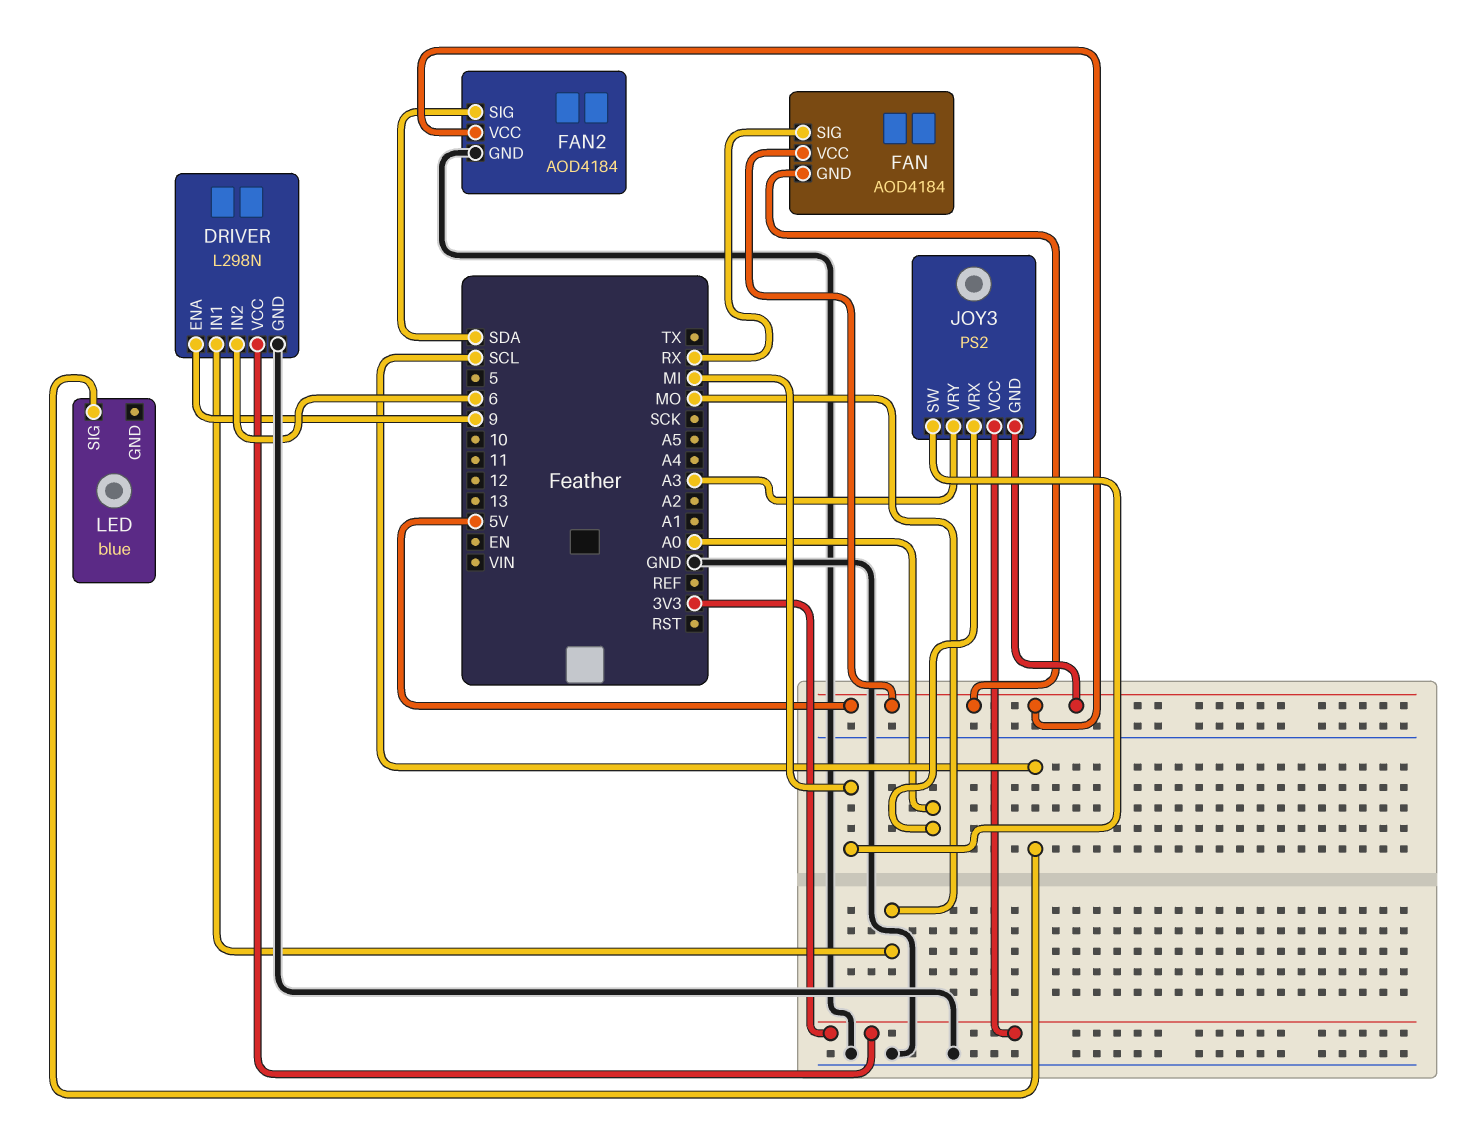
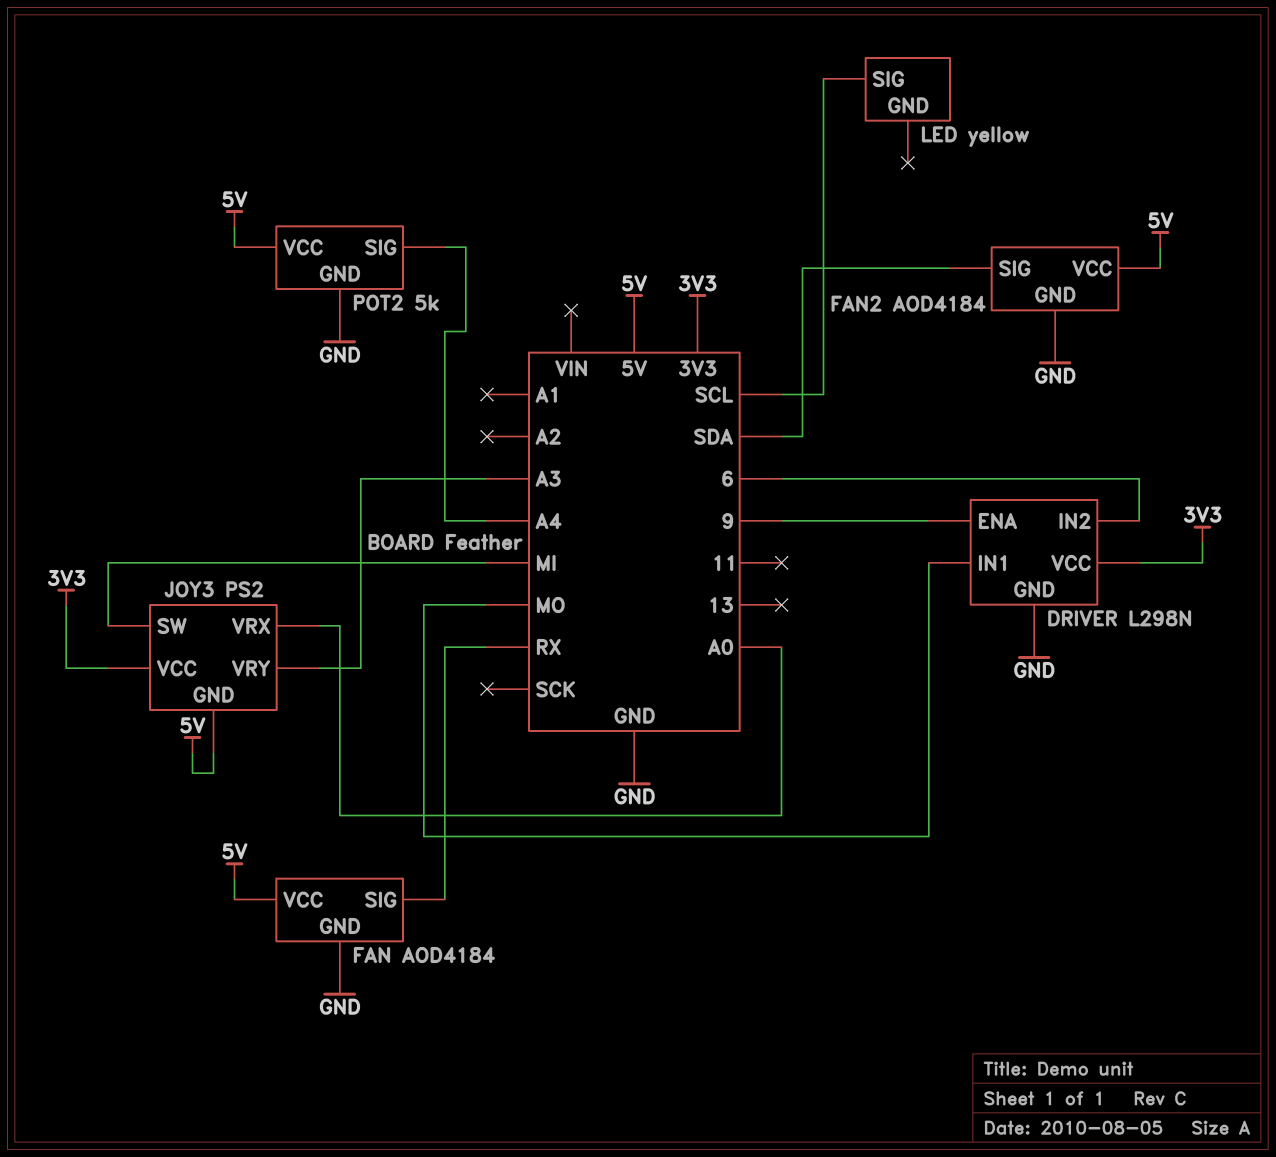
FAN pin GND: 5V -> GND
LED: blue -> yellow
POT2: none -> 5k
POT2 pin GND: none -> GND
POT2 pin SIG: none -> A4
POT2 pin VCC: none -> 5V

